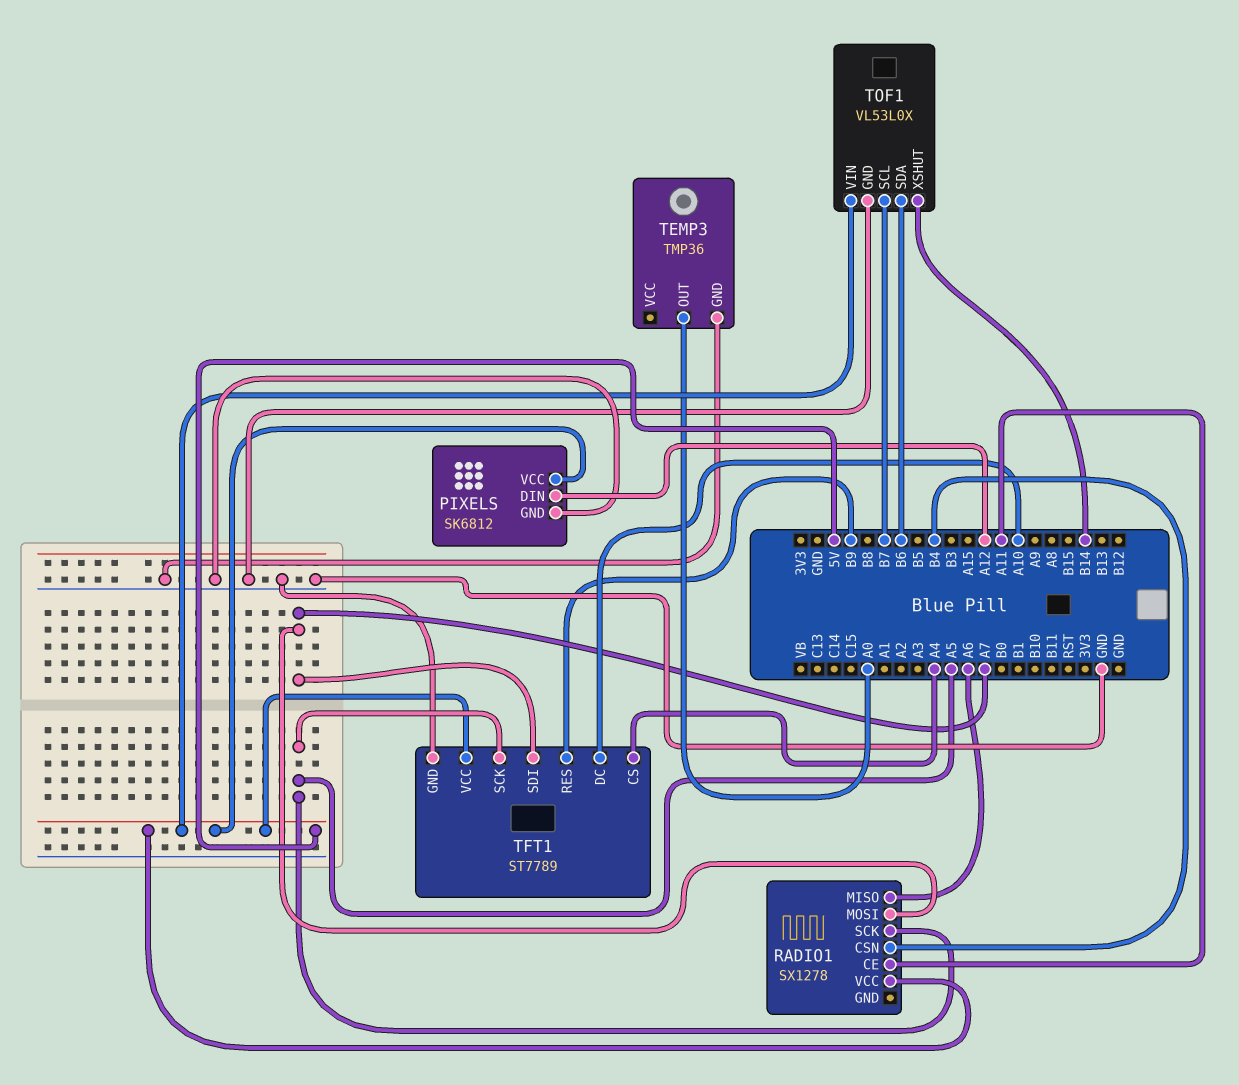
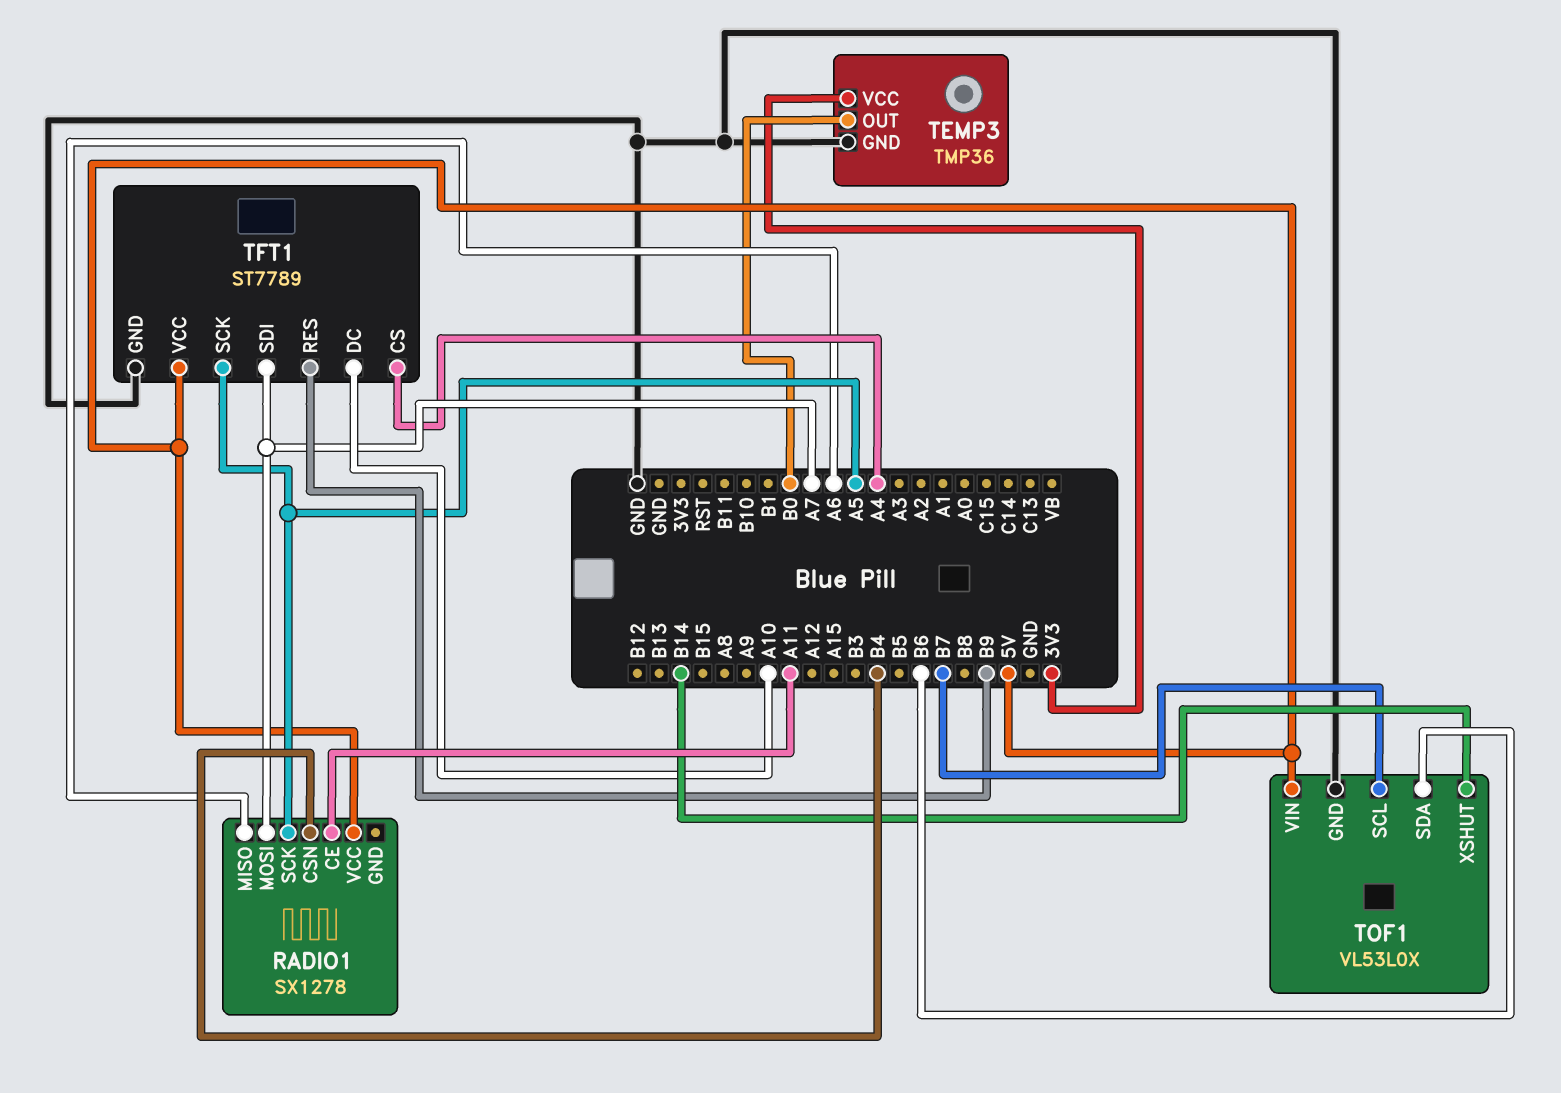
PIXELS: SK6812 -> none
PIXELS pin DIN: A12 -> none
PIXELS pin GND: GND -> none
PIXELS pin VCC: 5V -> none
TEMP3 pin OUT: A0 -> B0
TEMP3 pin VCC: none -> 3V3

